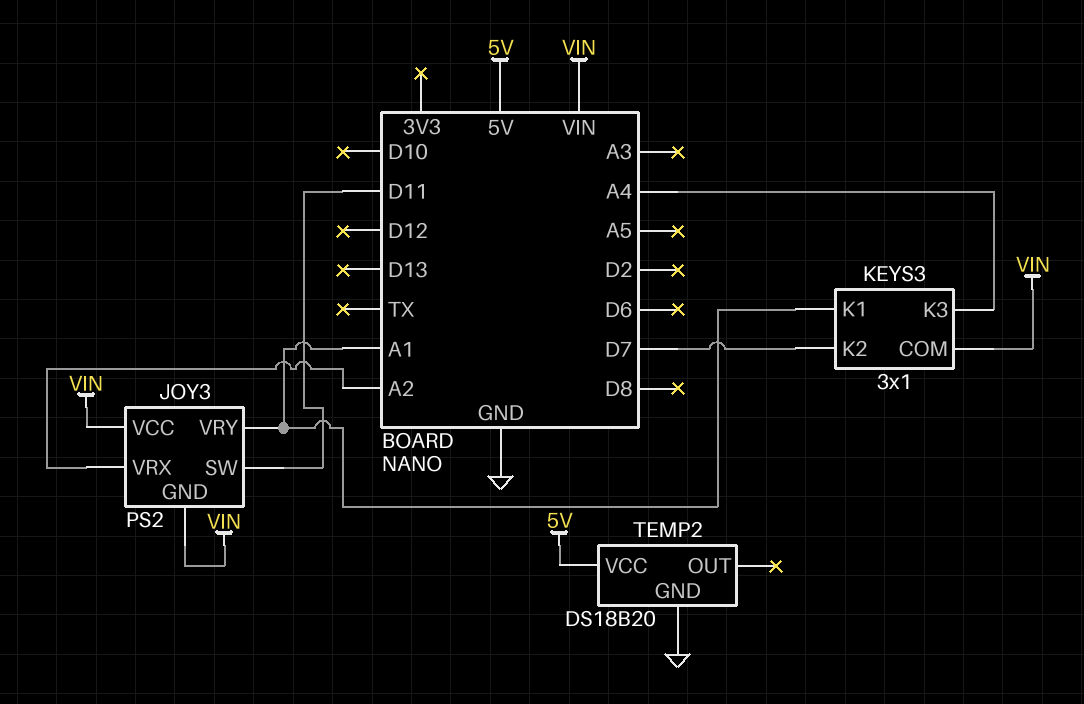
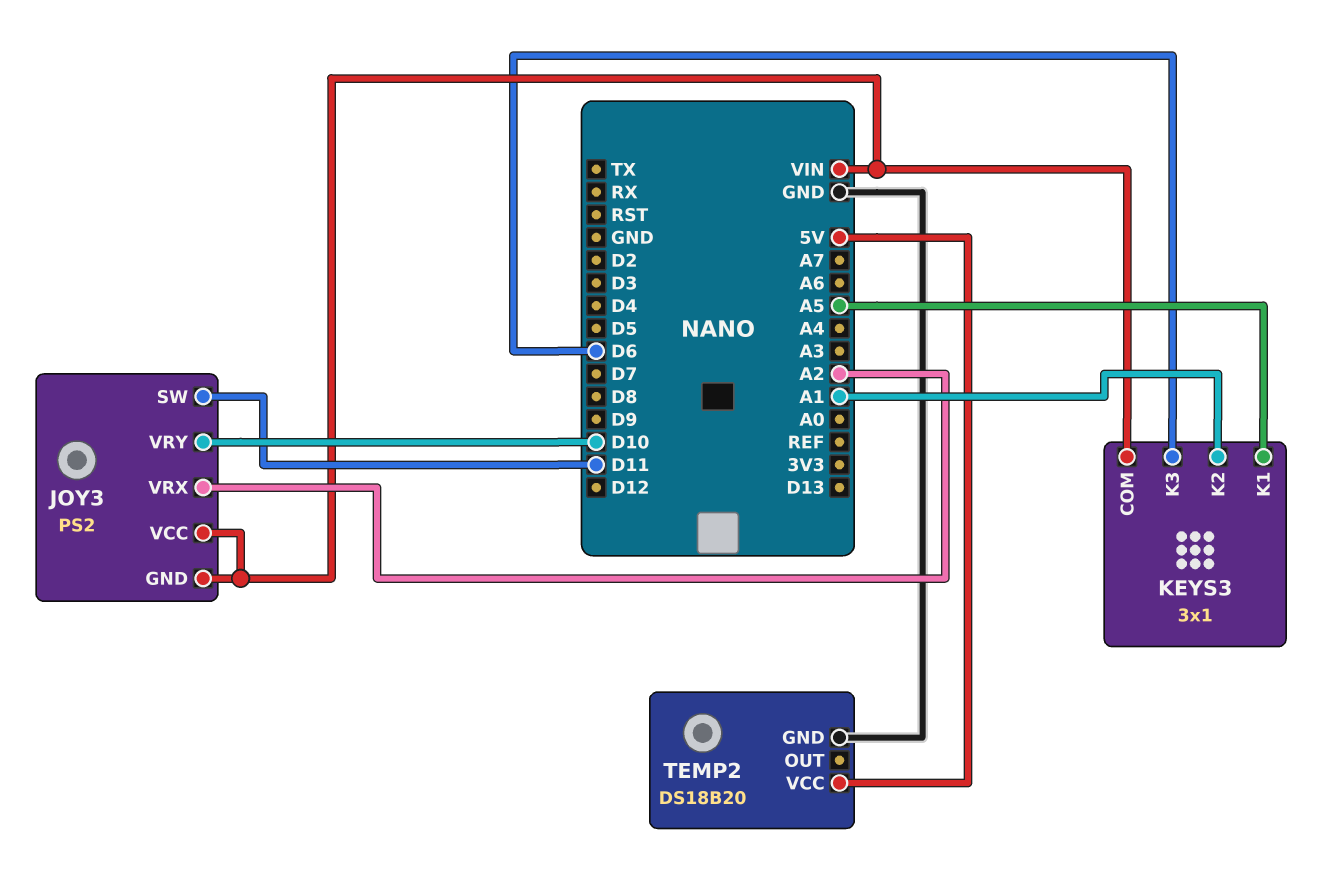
JOY3 pin VRY: A1 -> D10
KEYS3 pin K1: A1 -> A5
KEYS3 pin K2: D7 -> A1
KEYS3 pin K3: A4 -> D6

